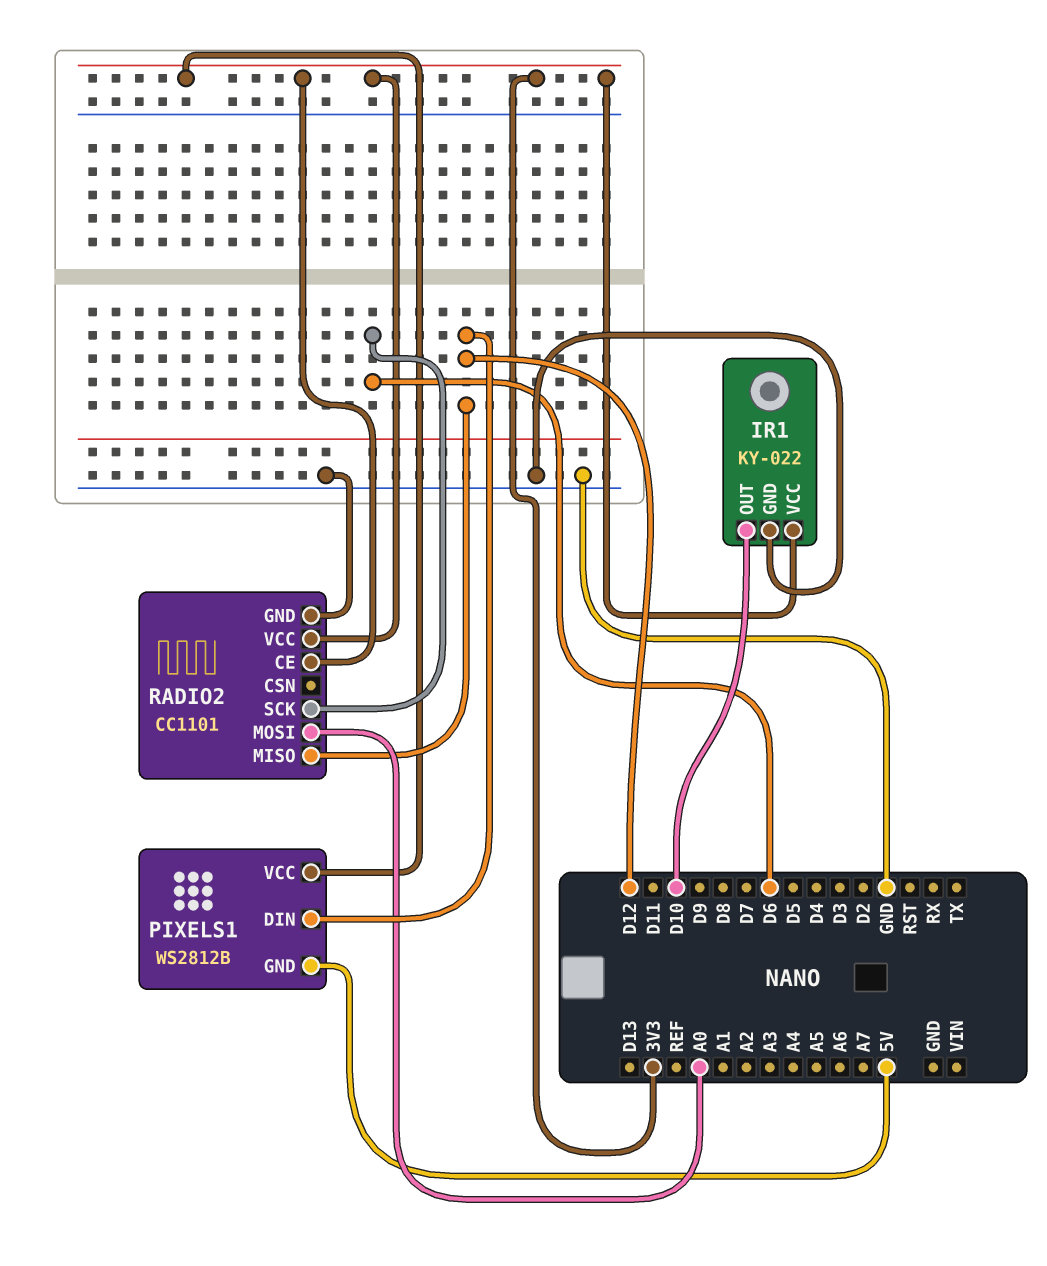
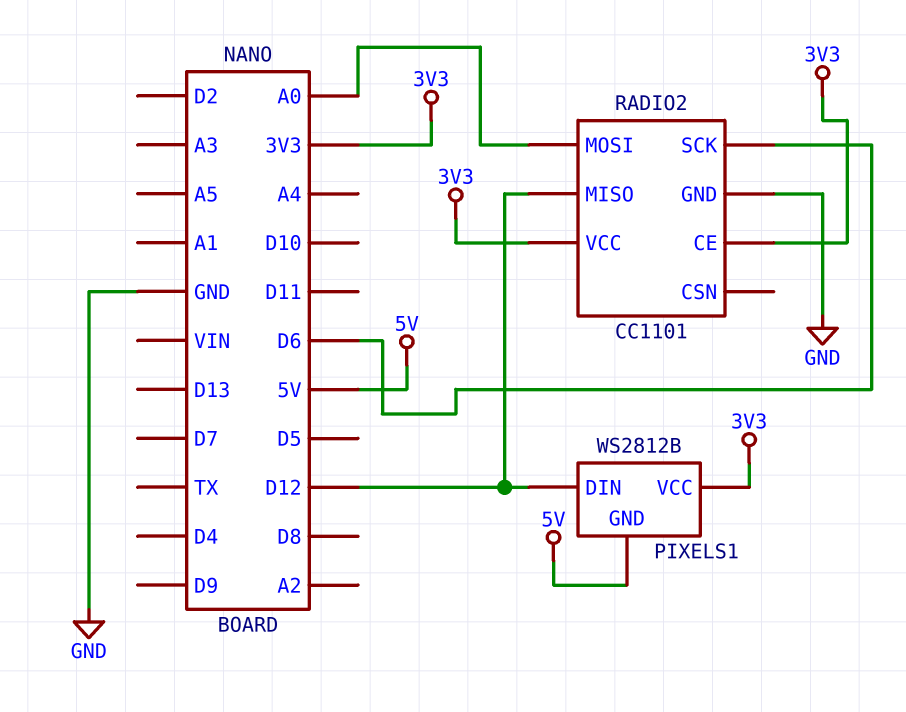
IR1: KY-022 -> none
IR1 pin GND: GND -> none
IR1 pin OUT: D10 -> none
IR1 pin VCC: 3V3 -> none

